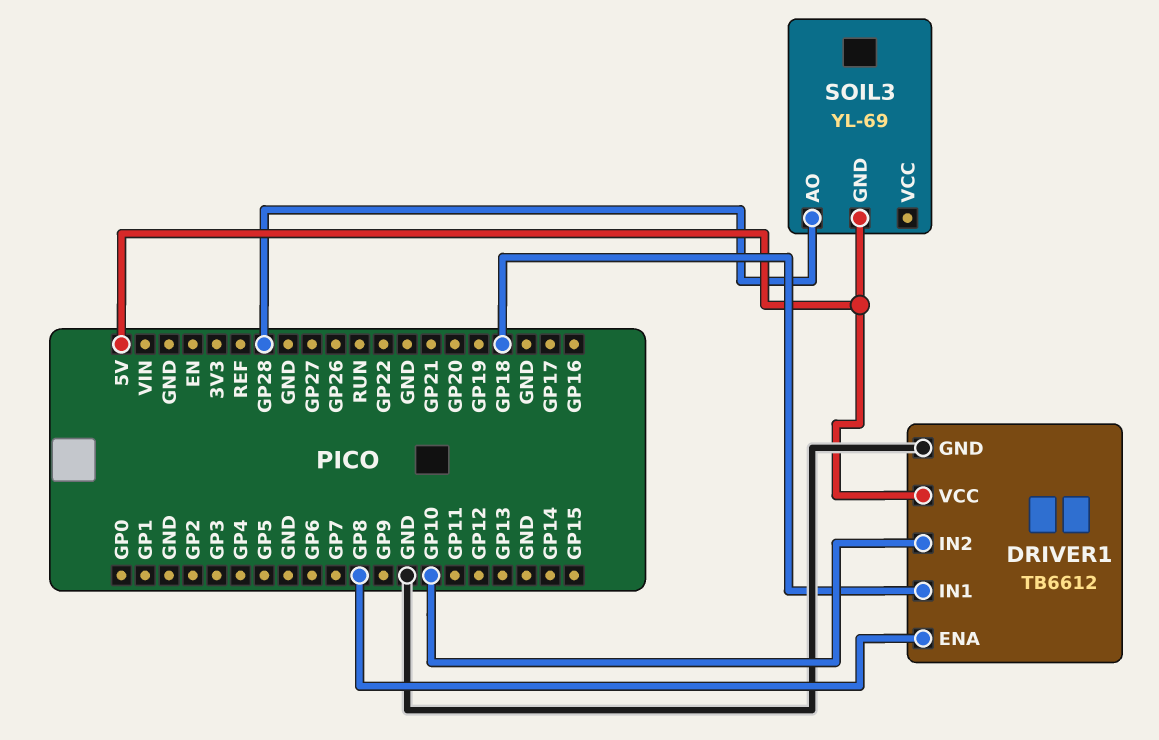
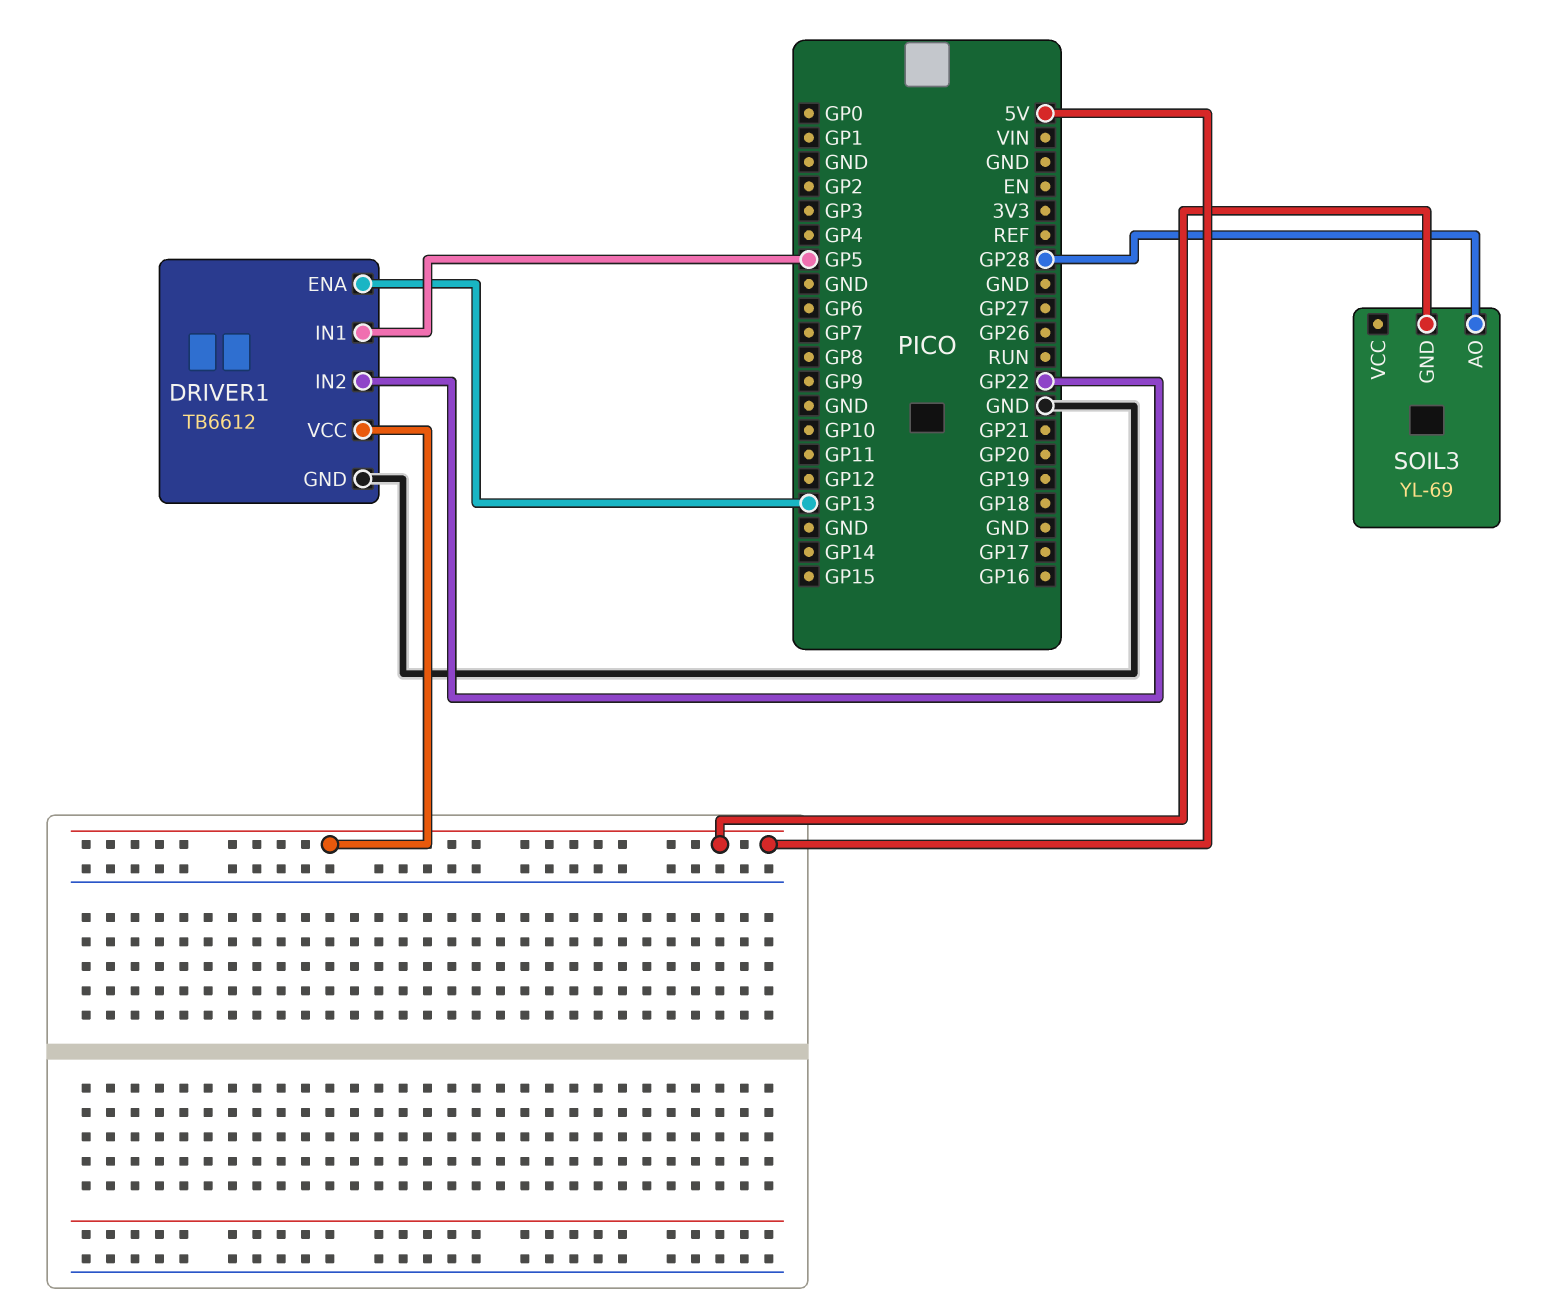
DRIVER1 pin ENA: GP8 -> GP13
DRIVER1 pin IN1: GP18 -> GP5
DRIVER1 pin IN2: GP10 -> GP22

